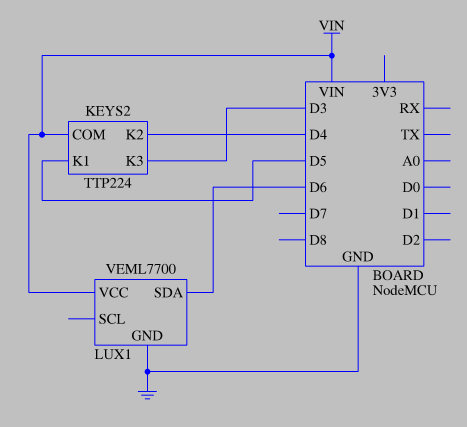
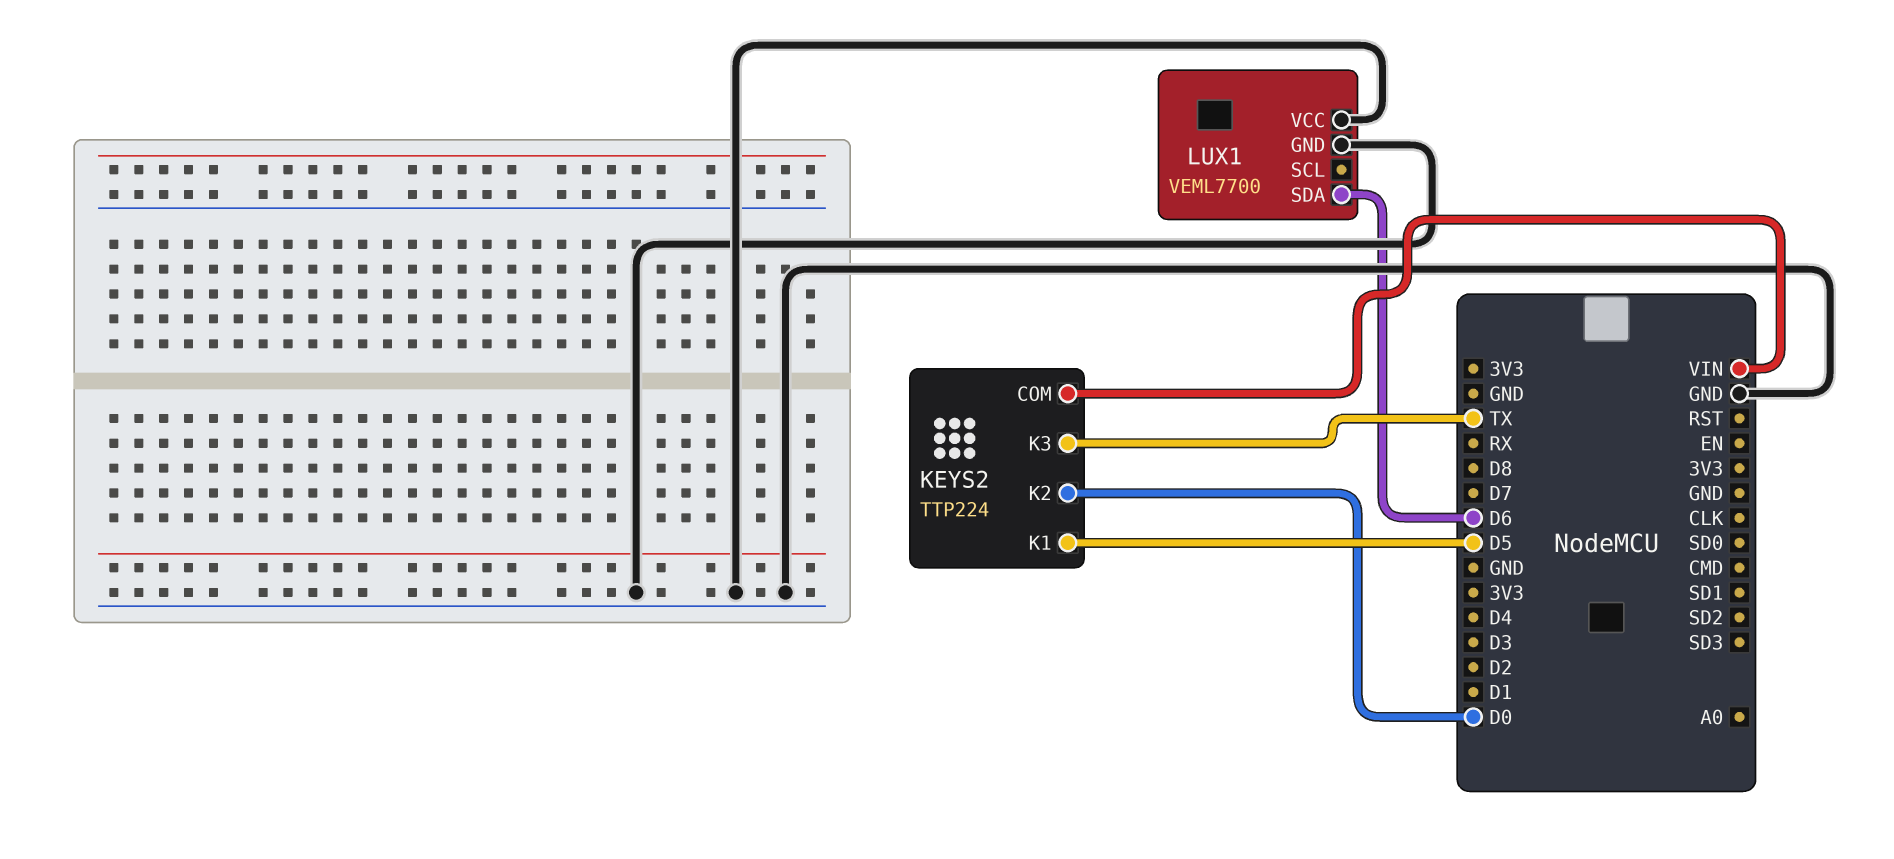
KEYS2 pin K2: D4 -> D0
KEYS2 pin K3: D3 -> TX
LUX1 pin VCC: VIN -> GND

